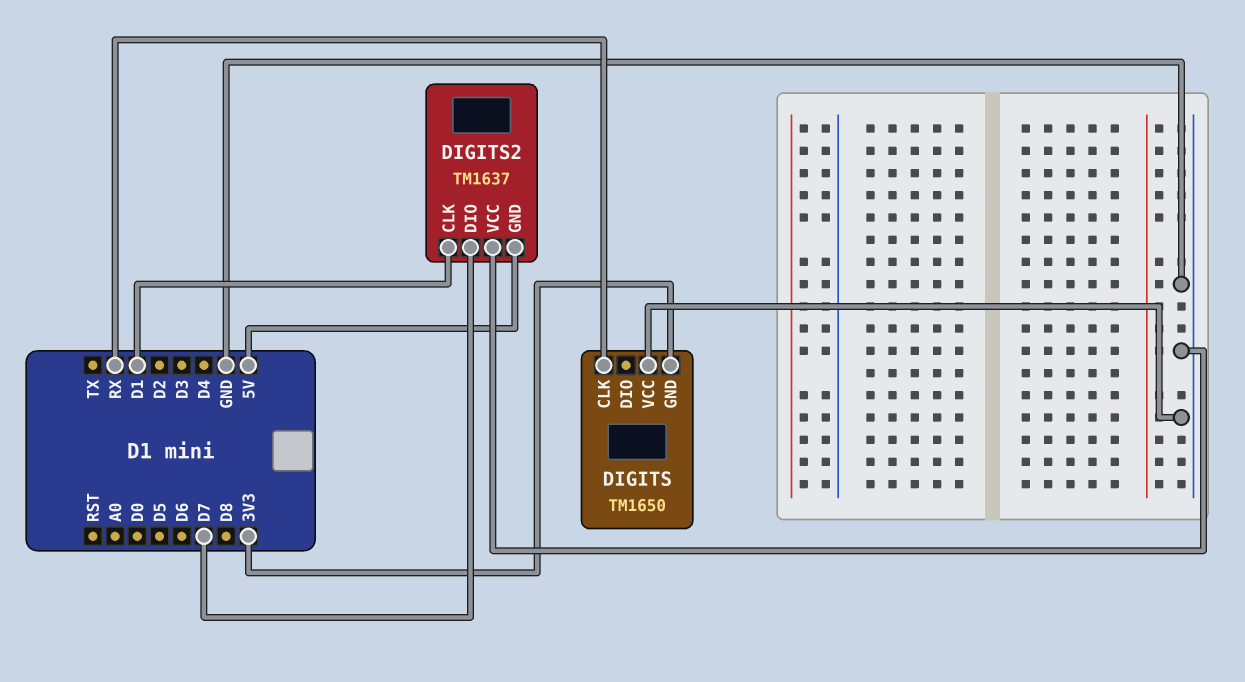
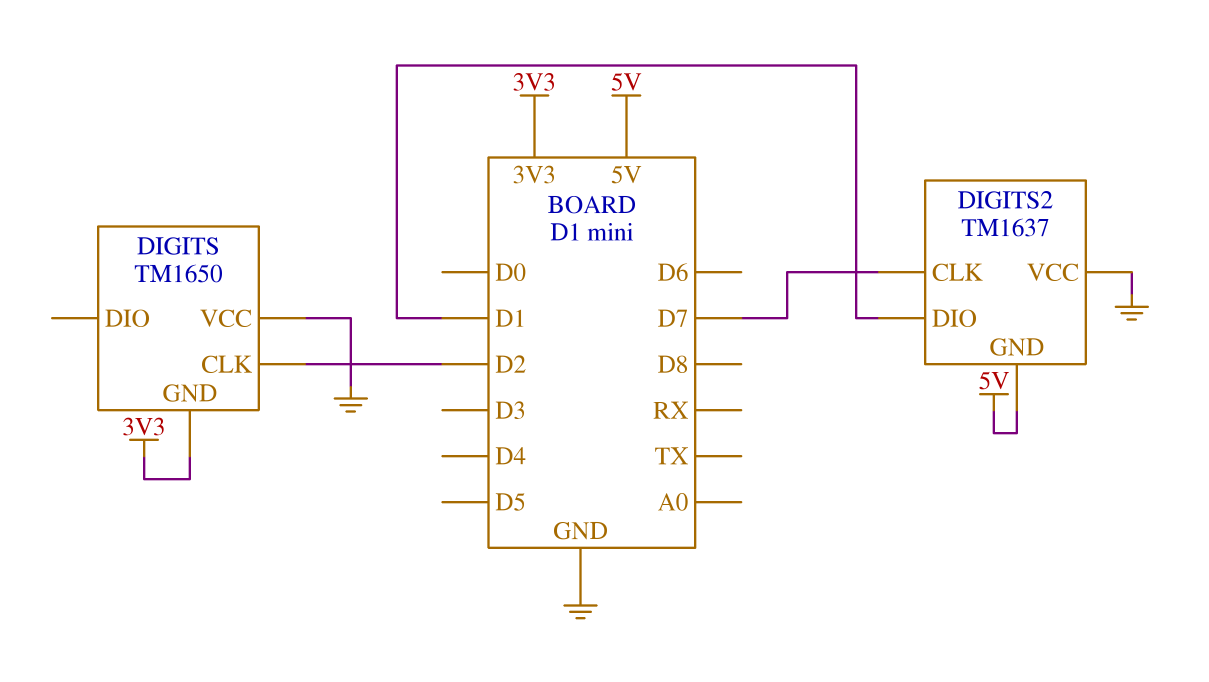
DIGITS pin CLK: RX -> D2
DIGITS2 pin CLK: D1 -> D7
DIGITS2 pin DIO: D7 -> D1

